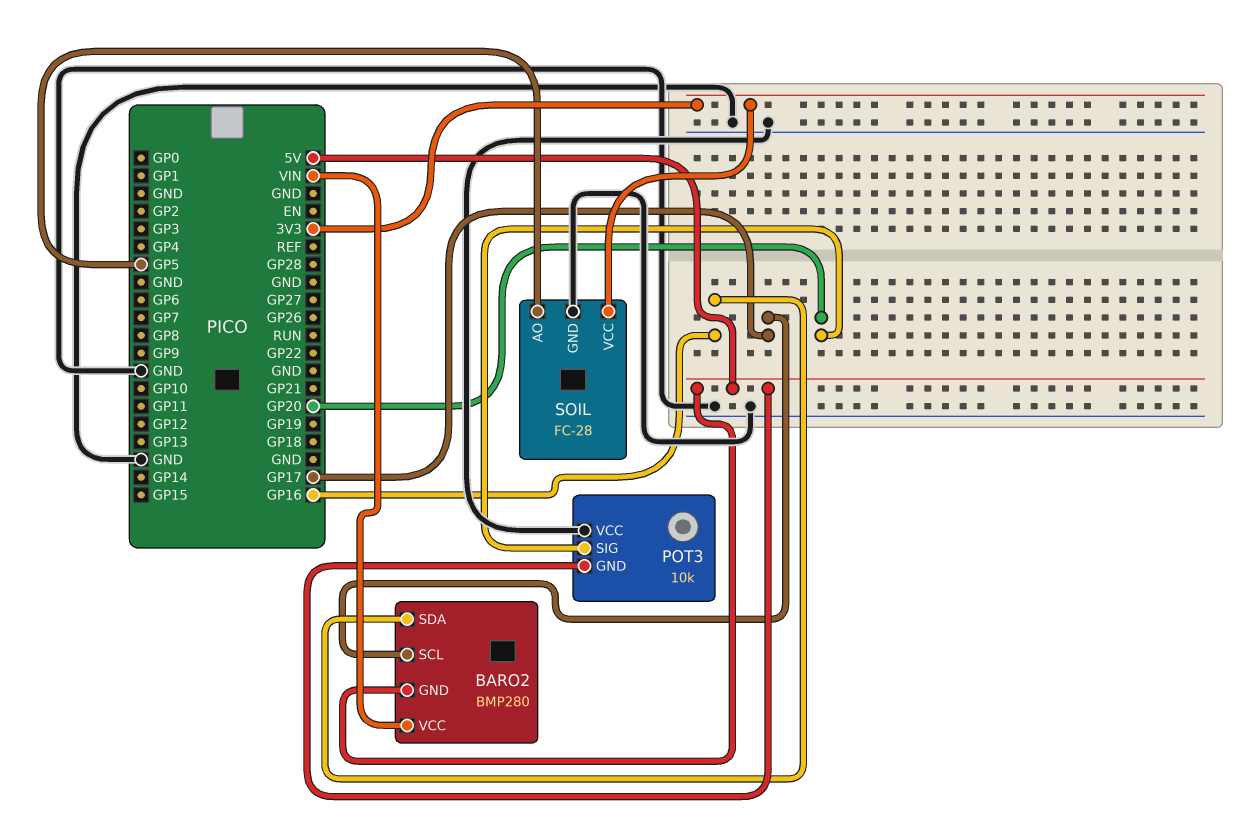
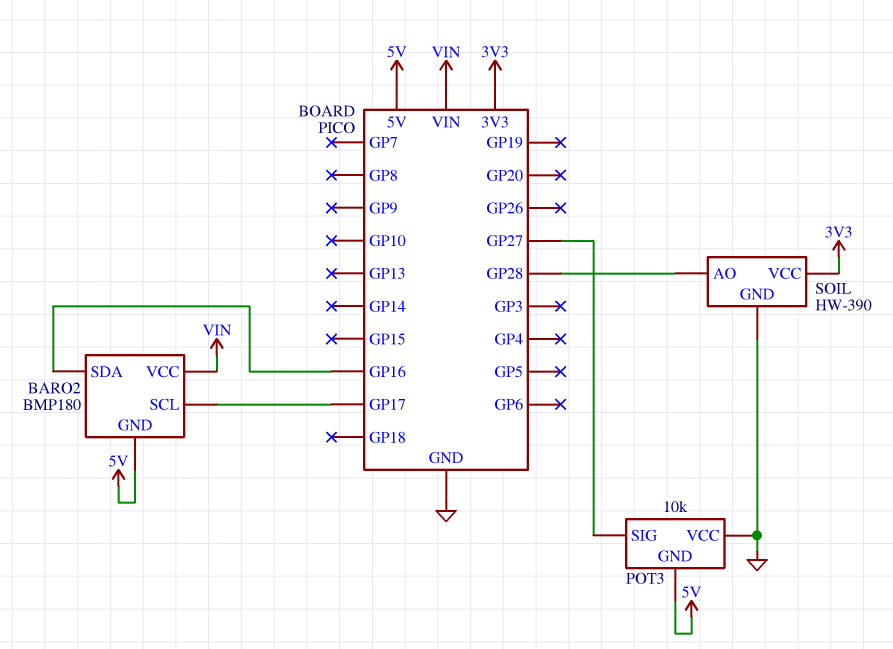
BARO2: BMP280 -> BMP180
POT3 pin SIG: GP20 -> GP27
SOIL: FC-28 -> HW-390
SOIL pin AO: GP5 -> GP28

